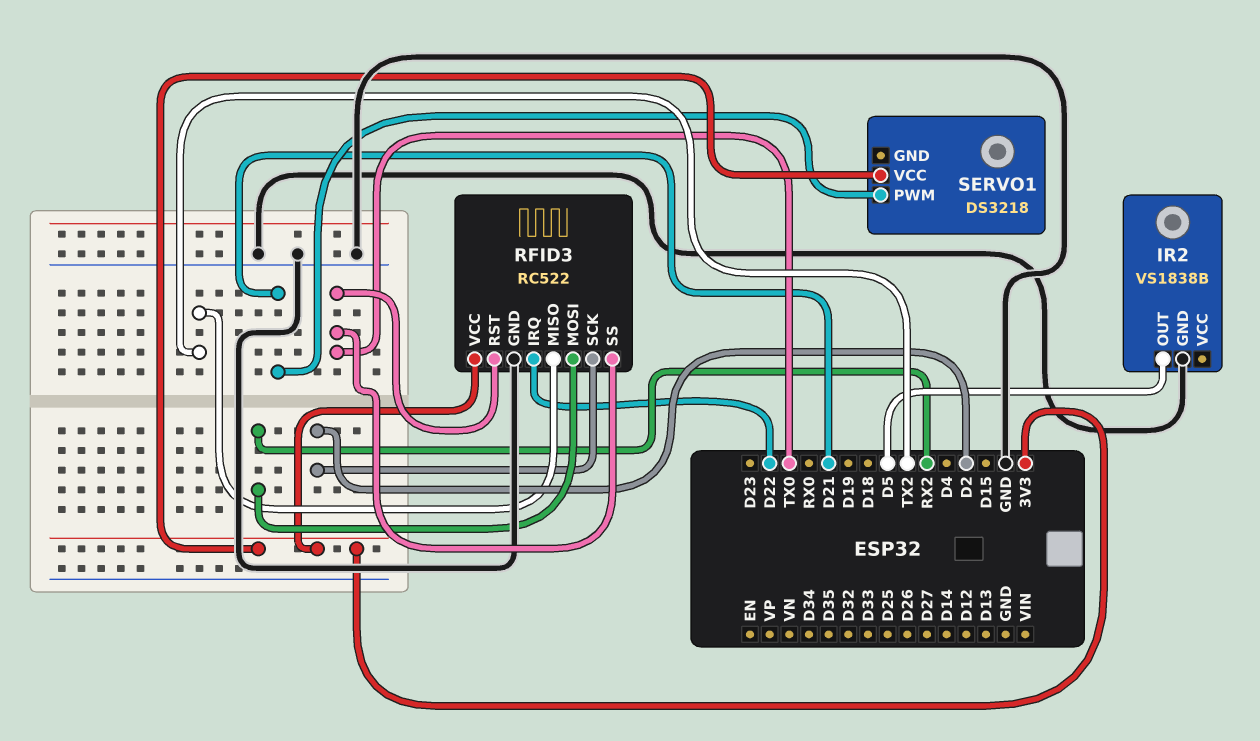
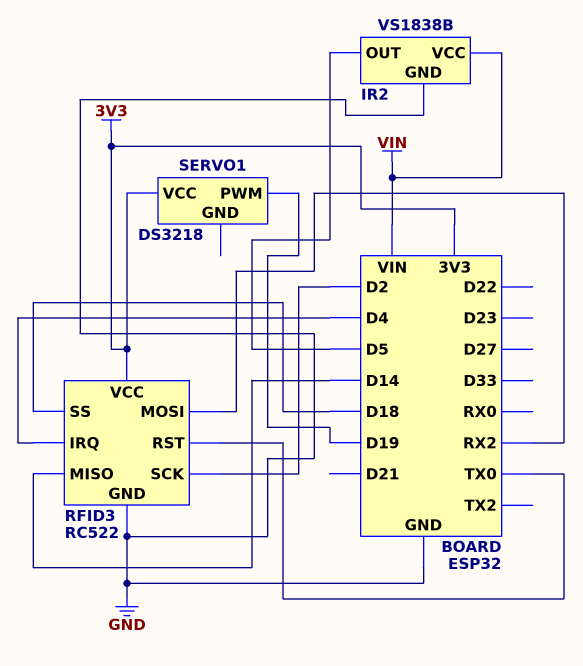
IR2 pin VCC: none -> VIN
RFID3 pin IRQ: D22 -> D4
RFID3 pin MISO: TX2 -> D14
RFID3 pin SS: TX0 -> D18
SERVO1 pin PWM: D21 -> D19

